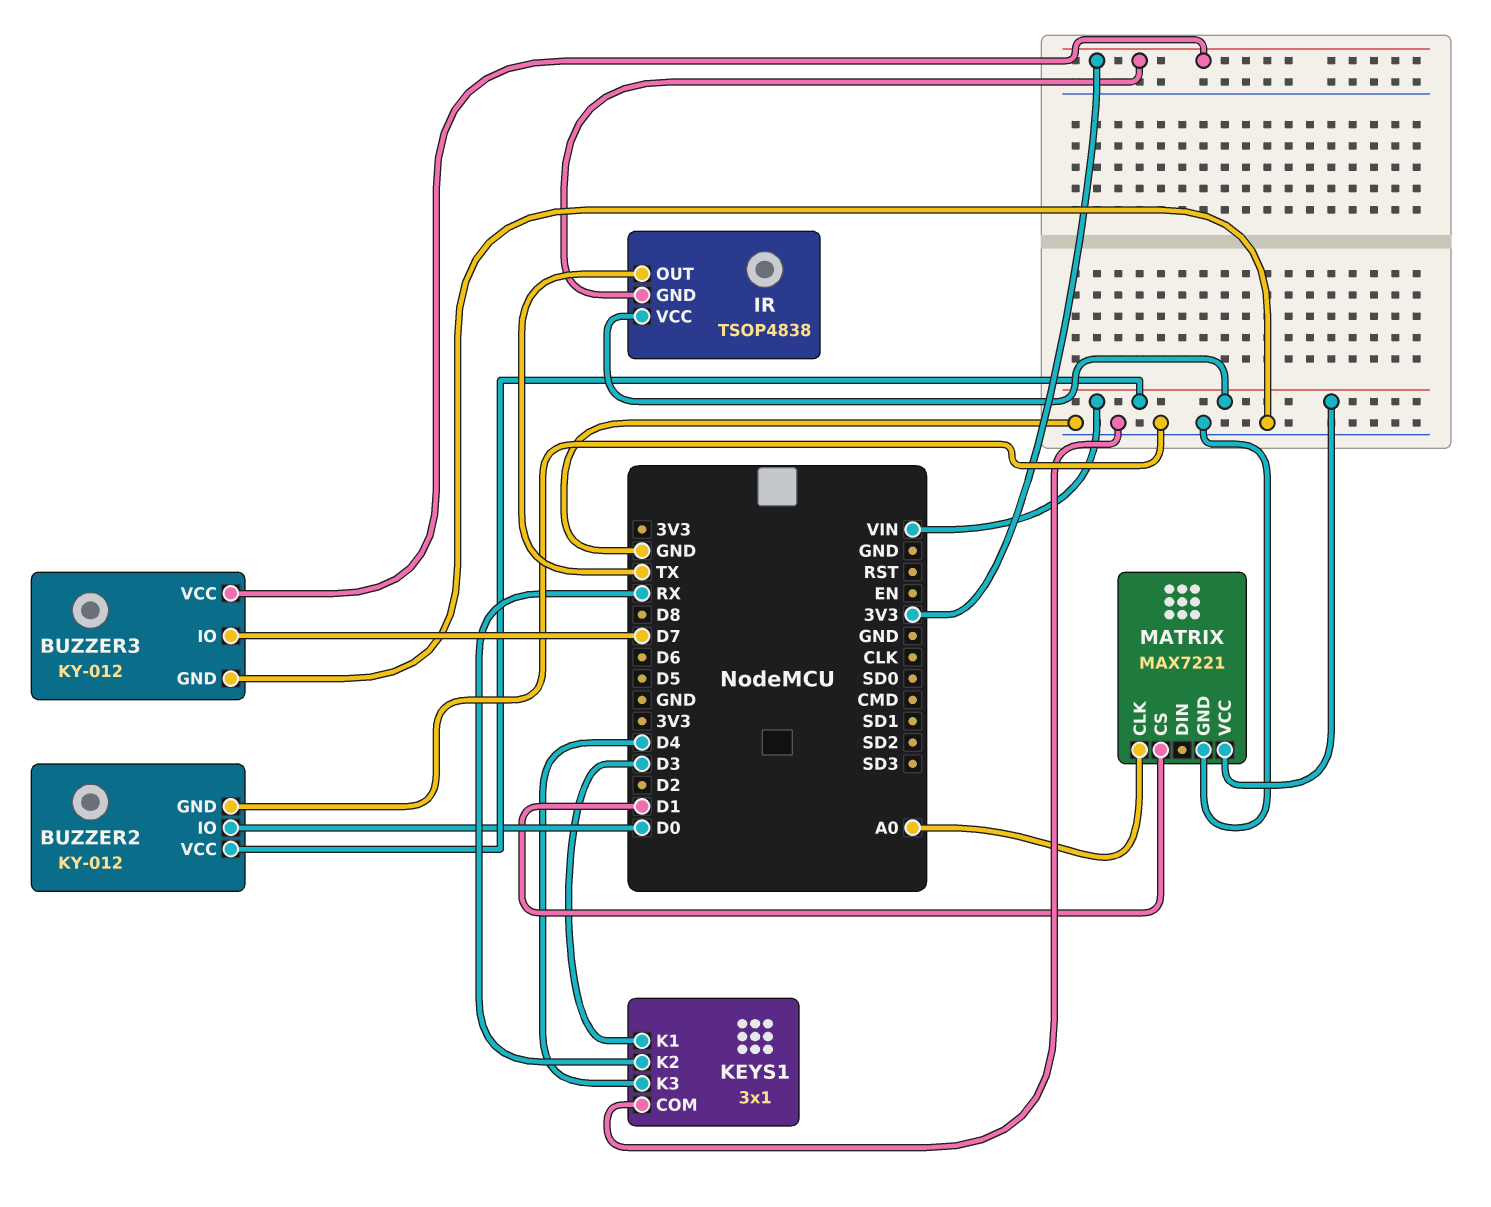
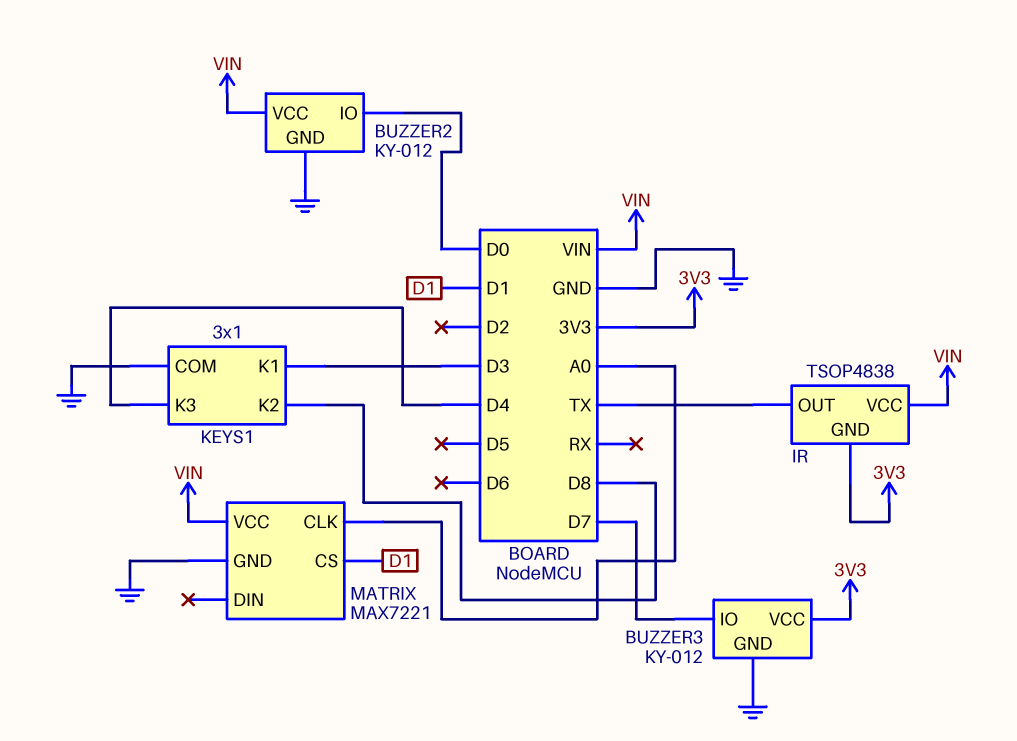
KEYS1 pin K2: RX -> D8

